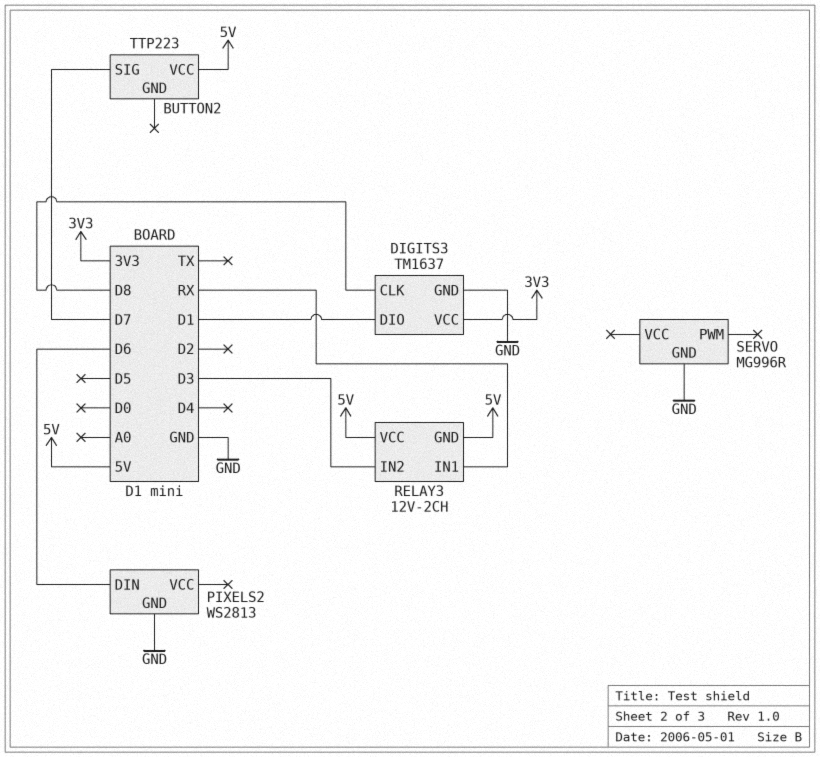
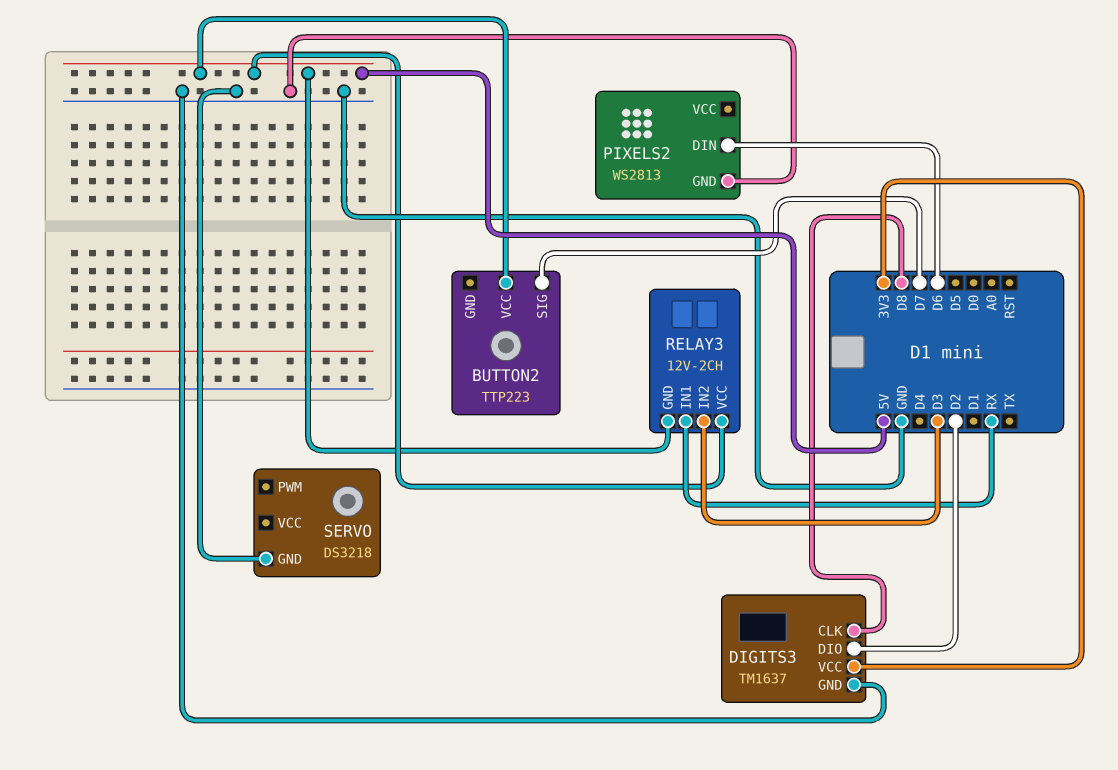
DIGITS3 pin DIO: D1 -> D2
SERVO: MG996R -> DS3218

